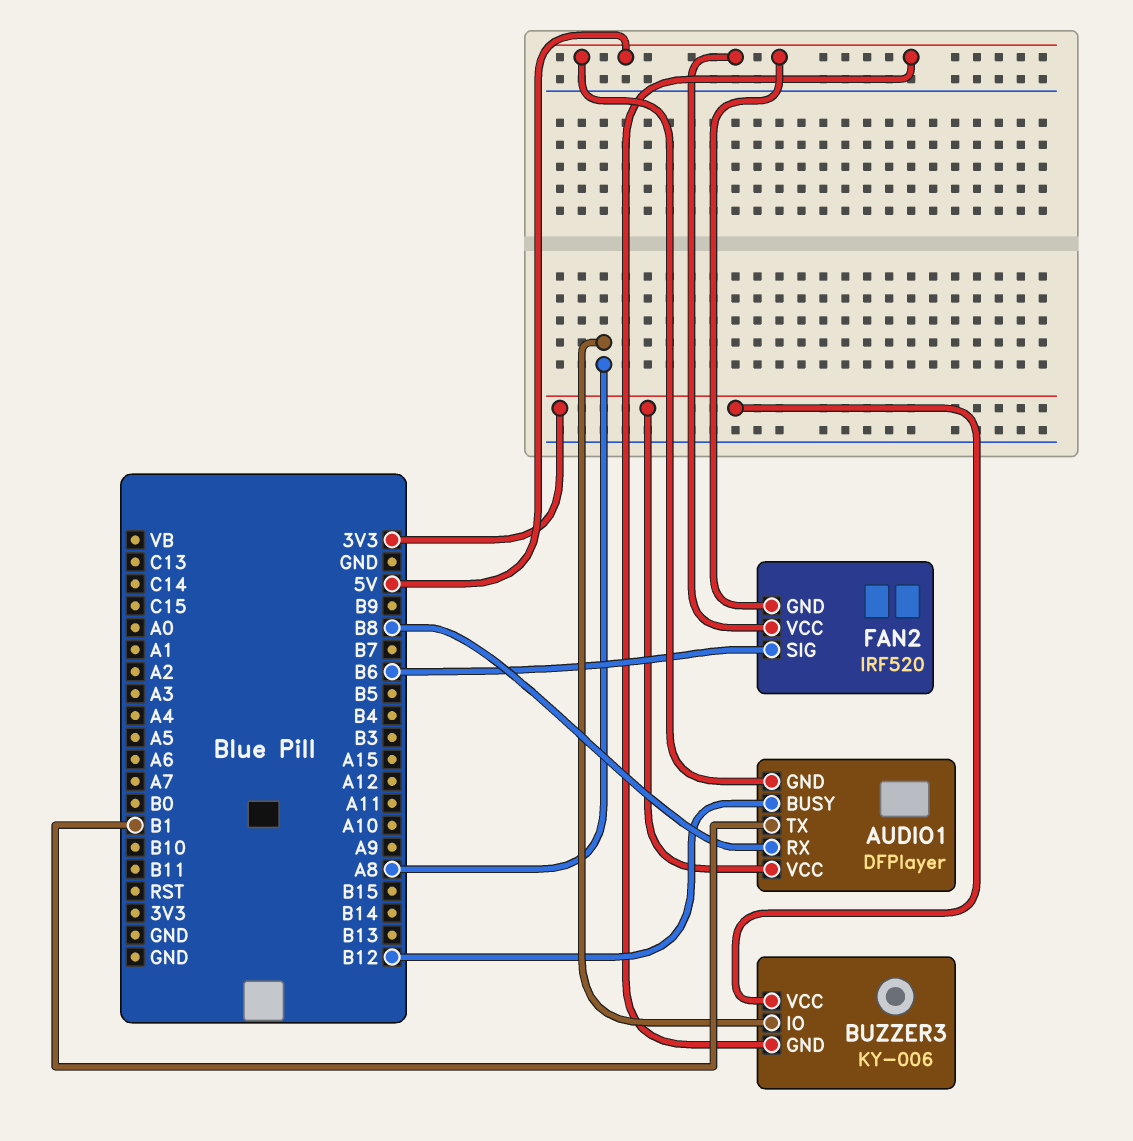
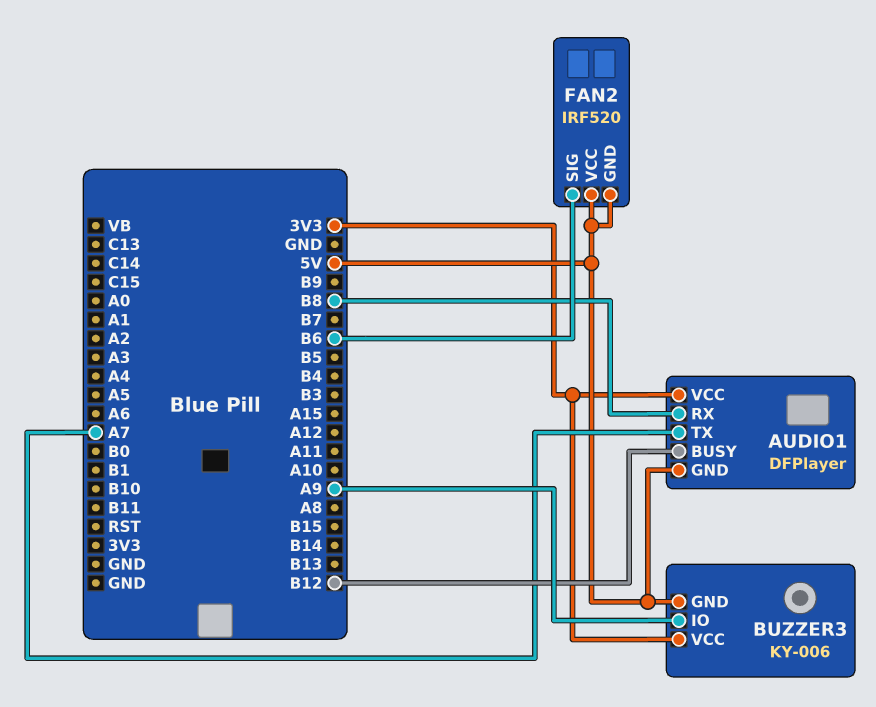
AUDIO1 pin TX: B1 -> A7
BUZZER3 pin IO: A8 -> A9

